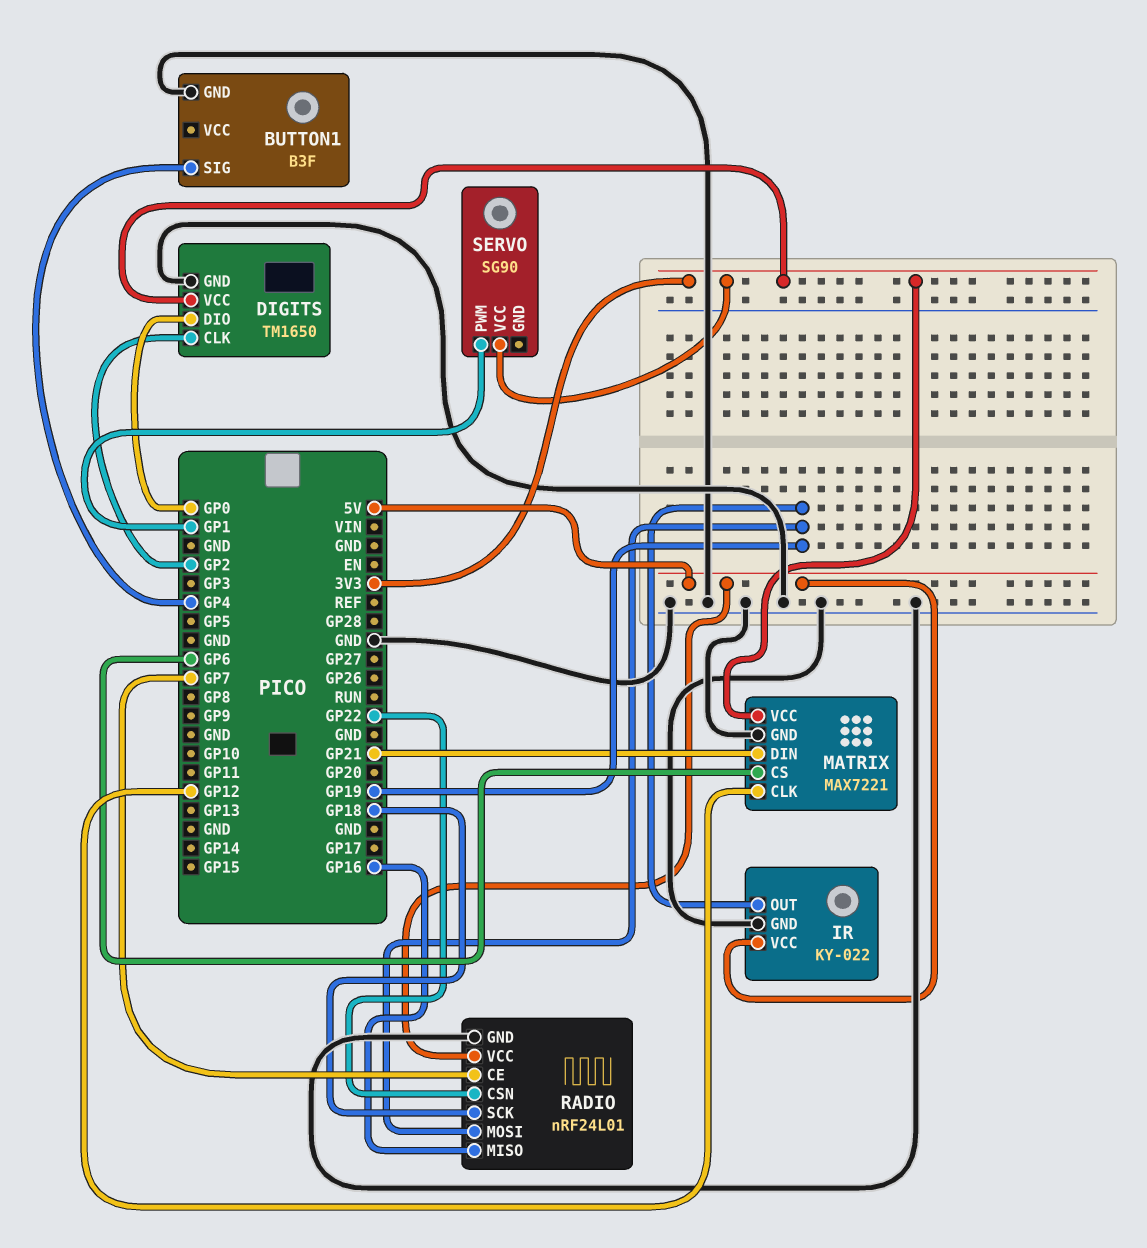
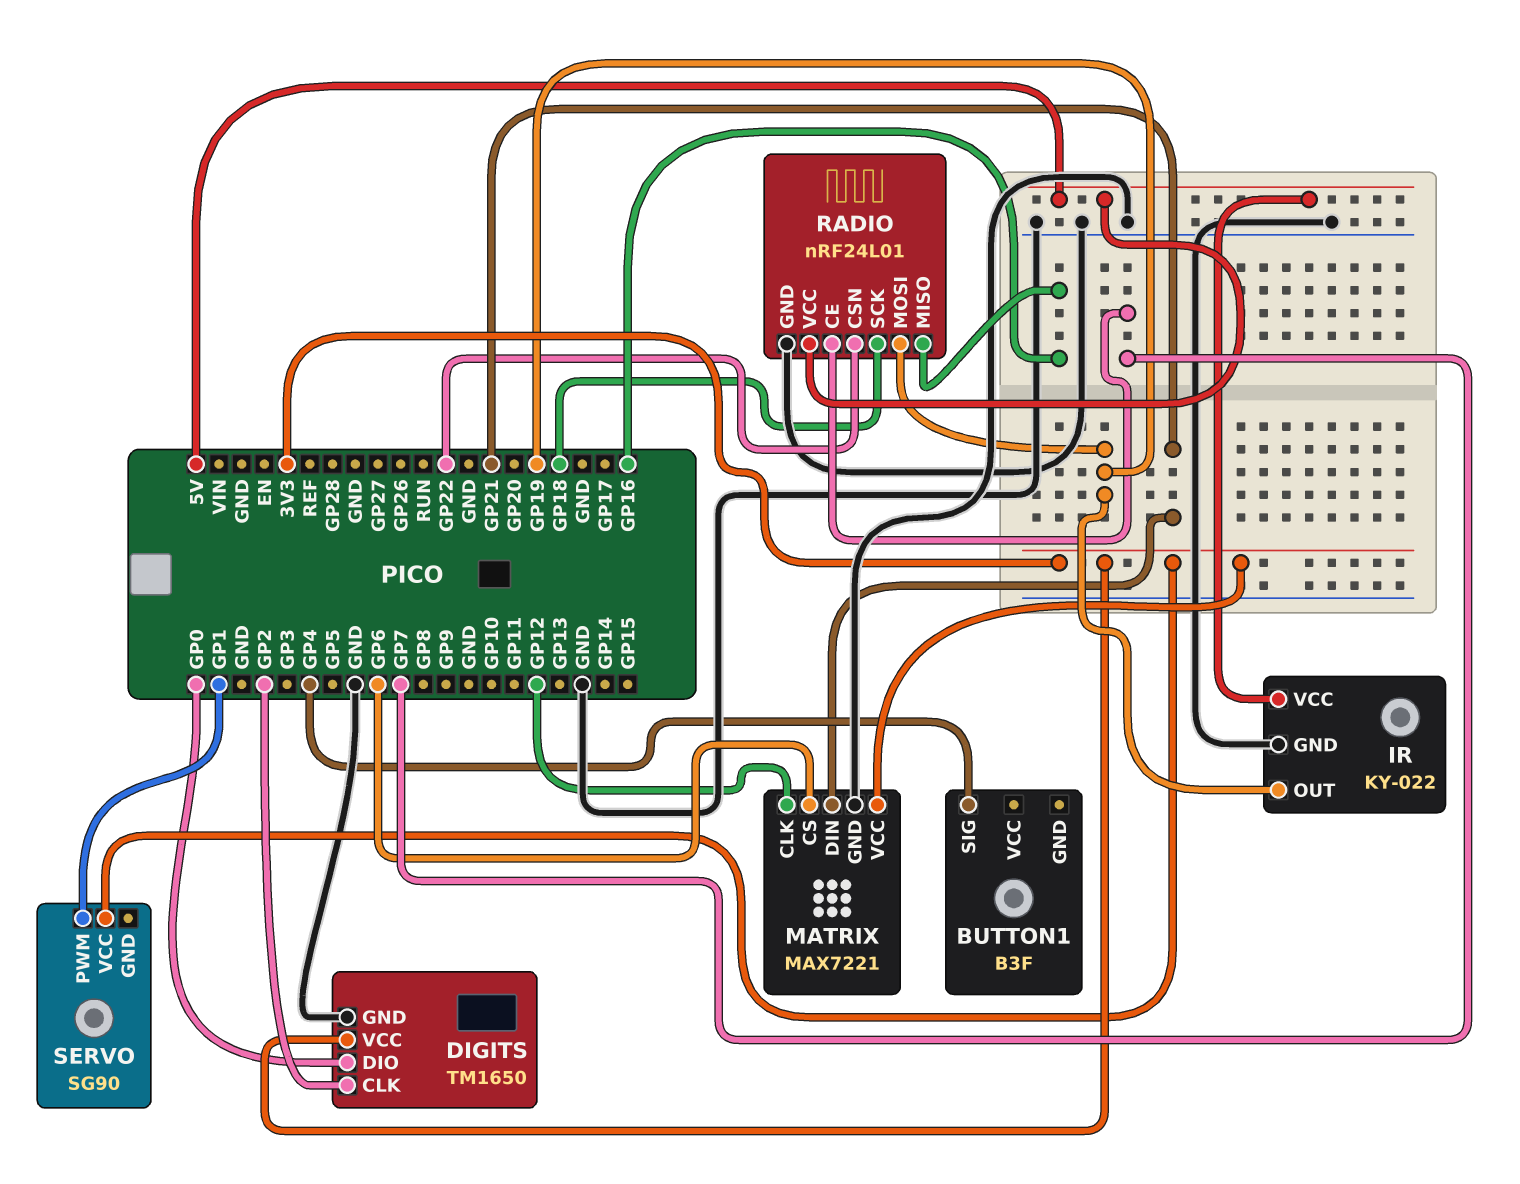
BUTTON1 pin GND: GND -> none

